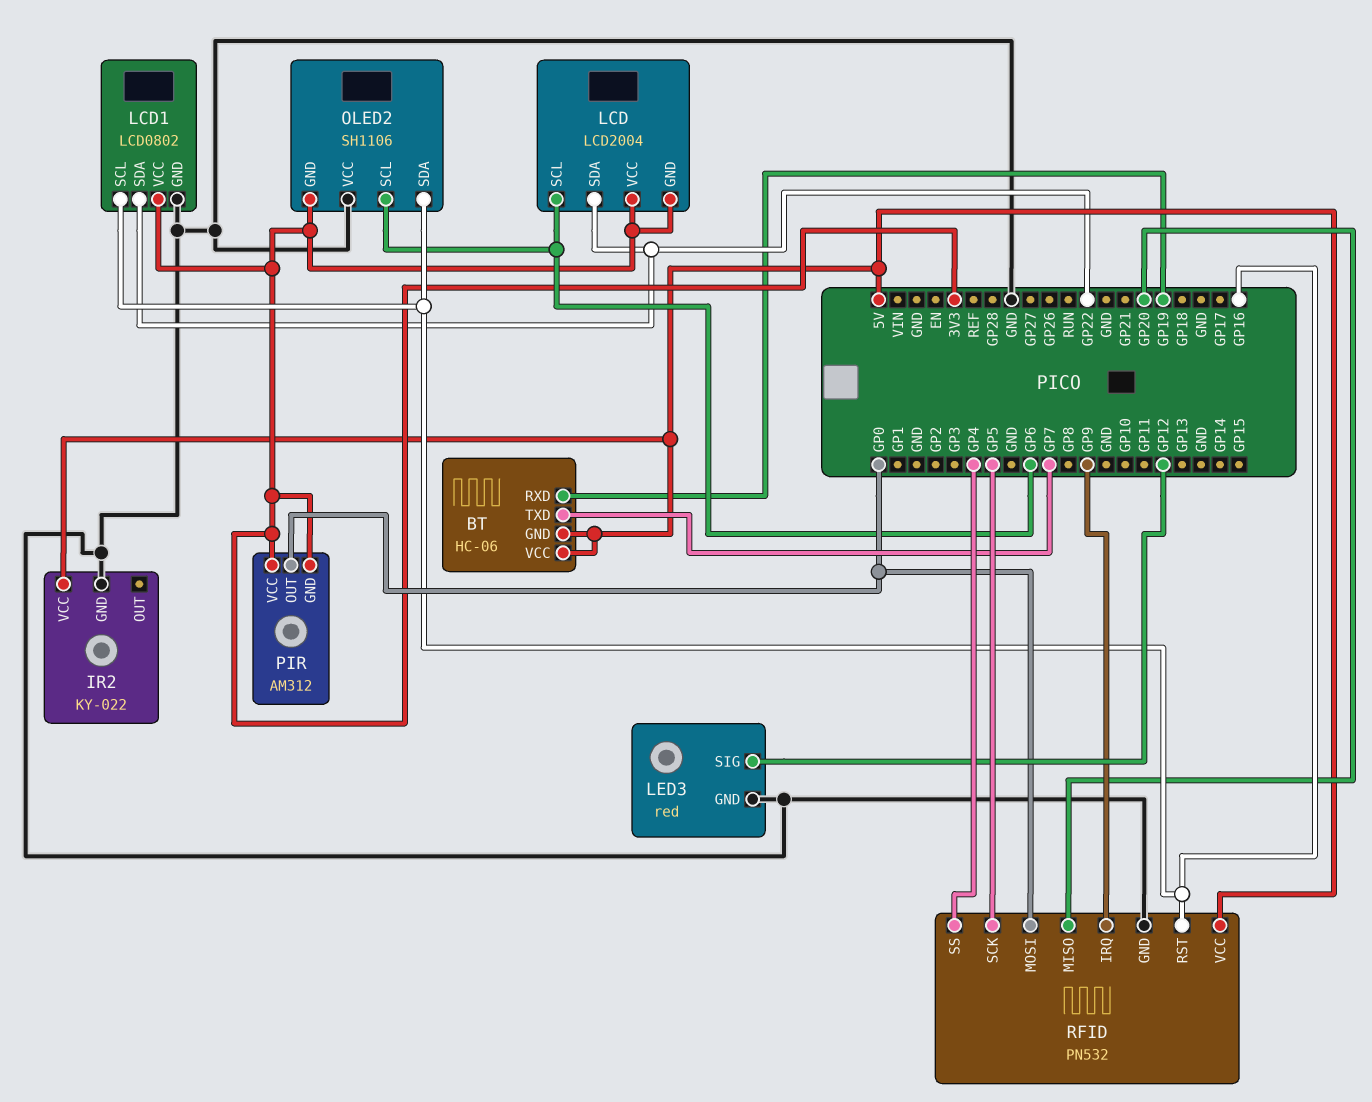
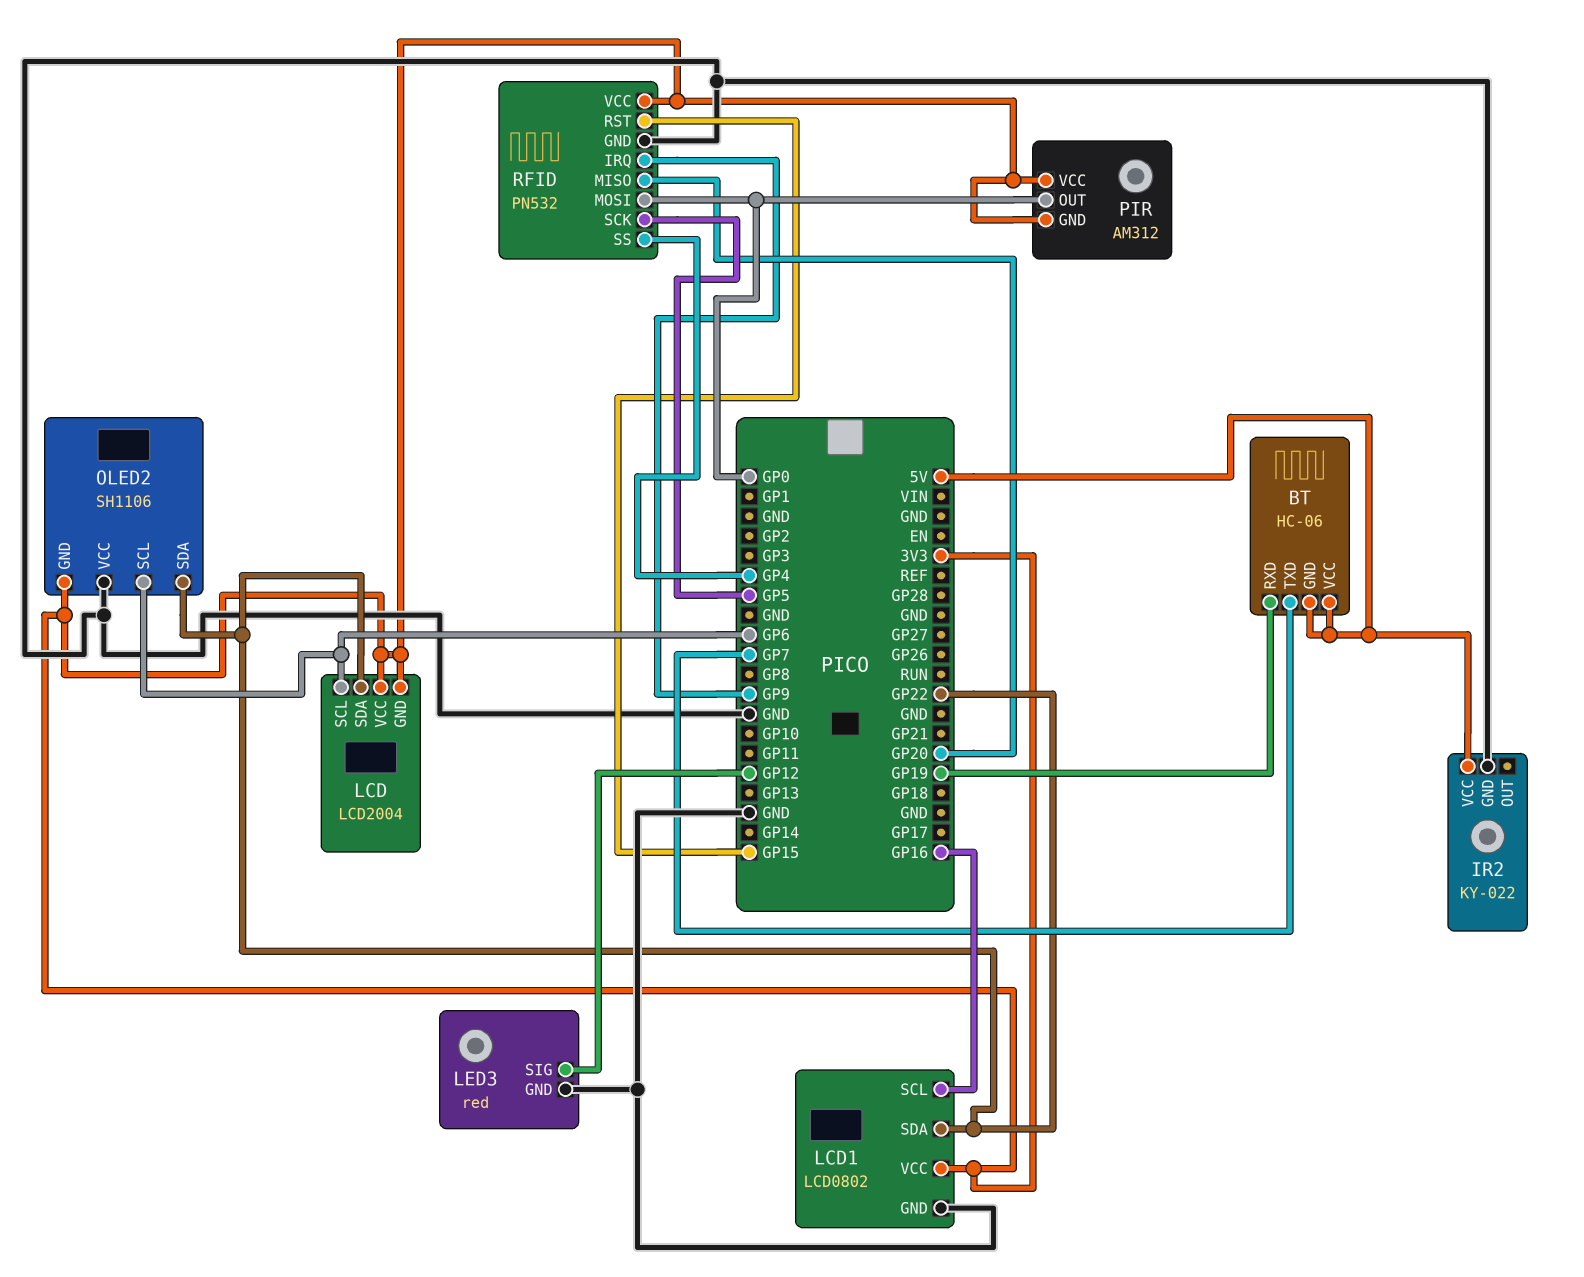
OLED2 pin SDA: GP16 -> GP22
RFID pin RST: GP16 -> GP15
RFID pin VCC: 5V -> 3V3

